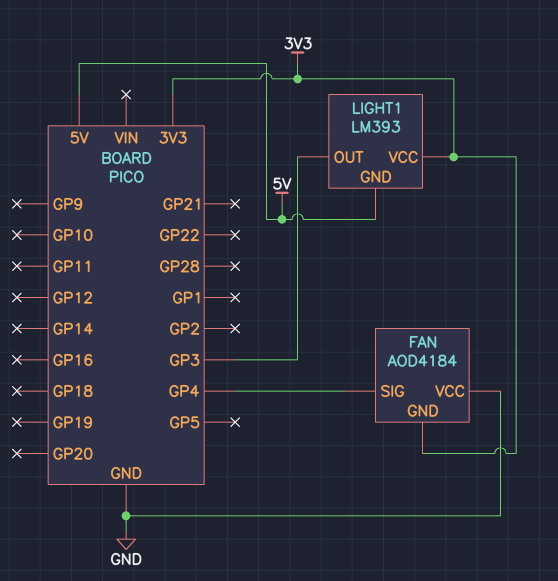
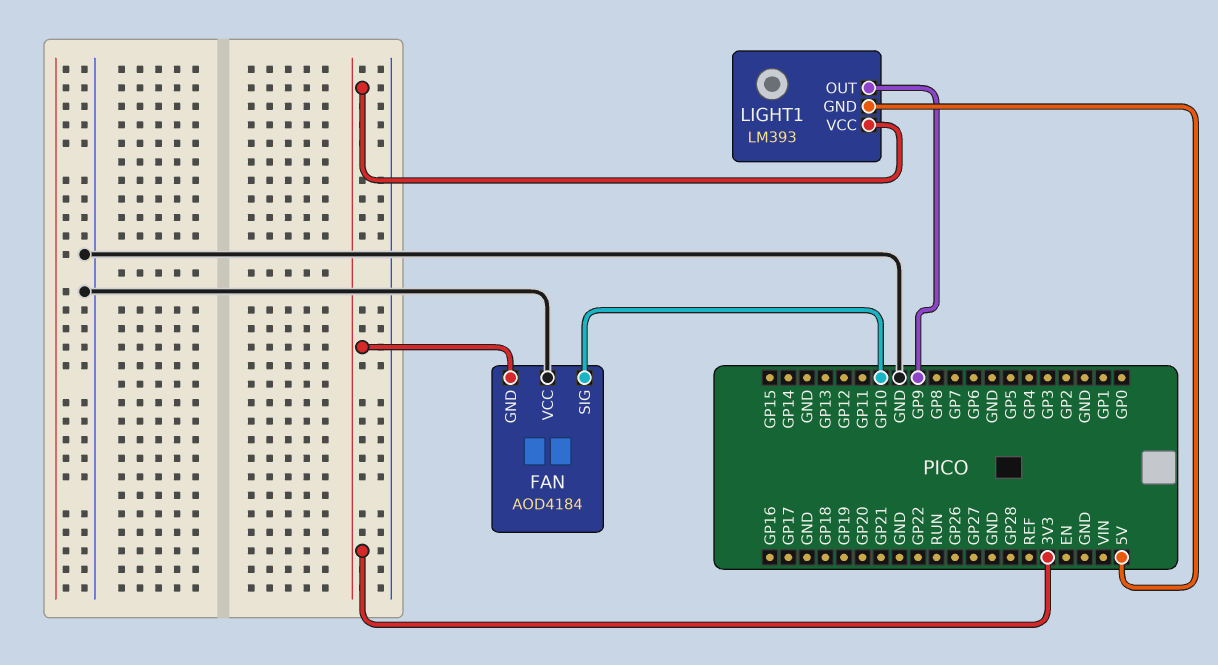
FAN pin SIG: GP4 -> GP10
LIGHT1 pin OUT: GP3 -> GP9

